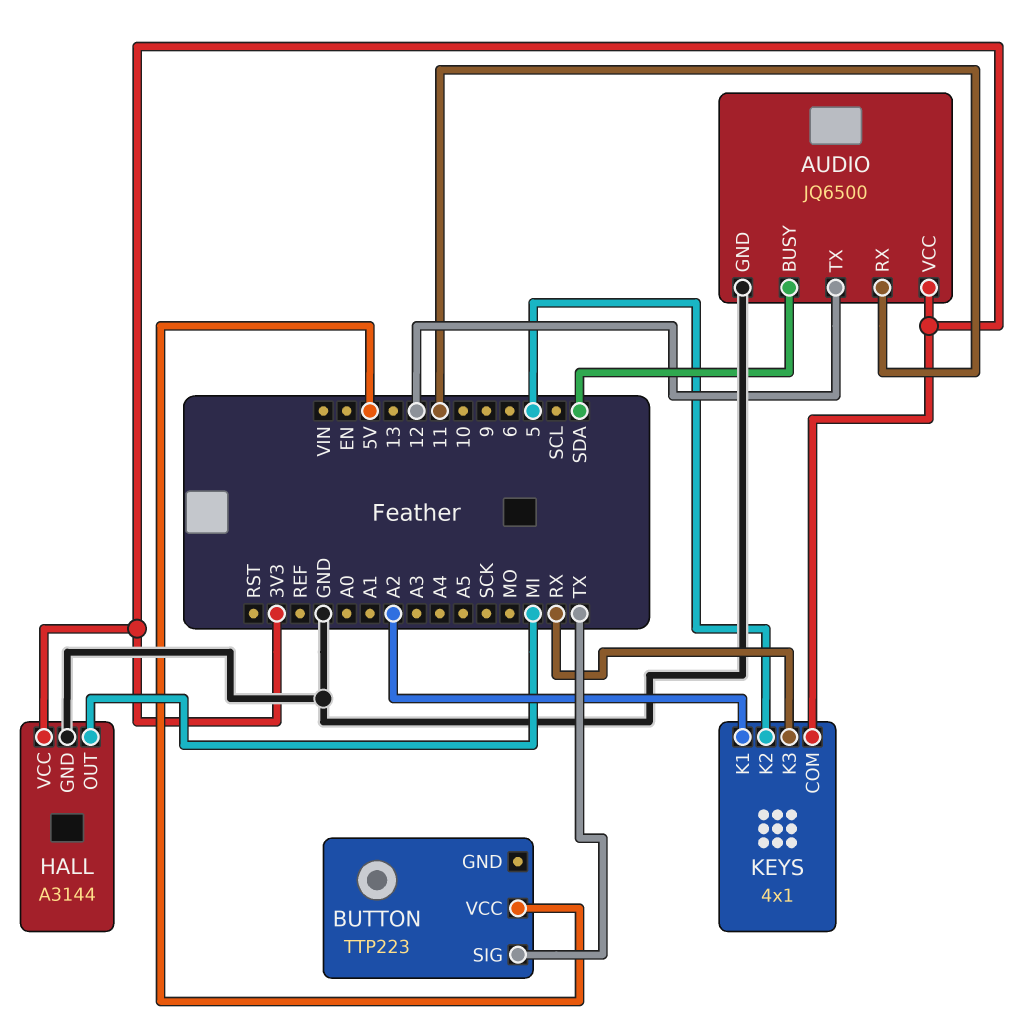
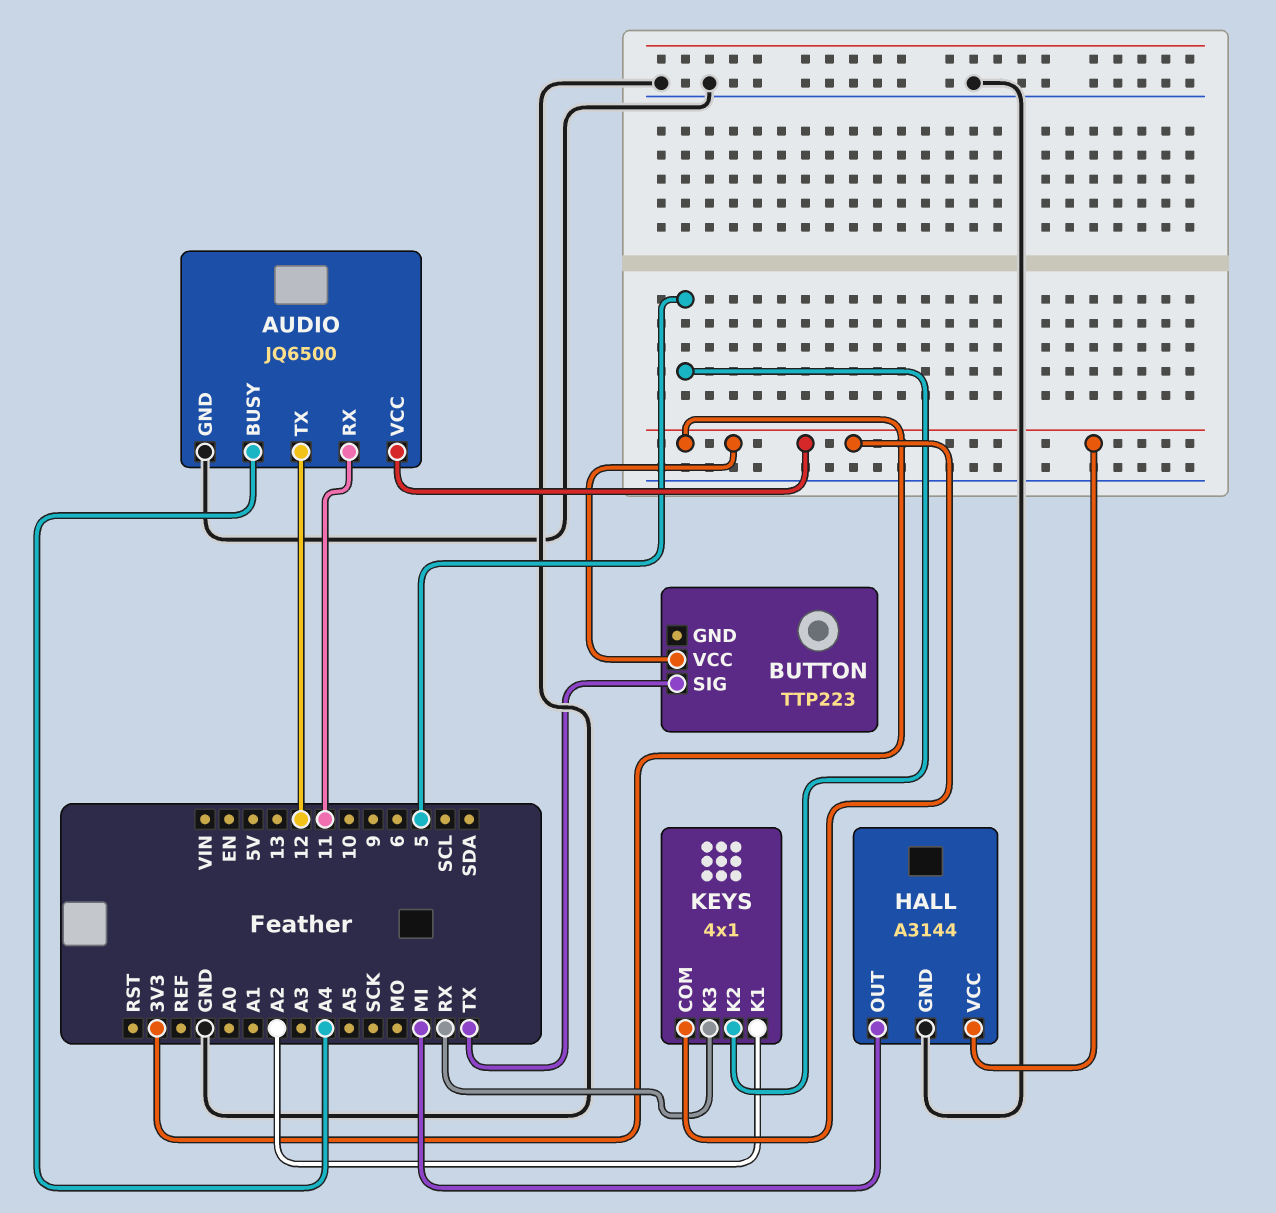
AUDIO pin BUSY: SDA -> A4
BUTTON pin VCC: 5V -> 3V3

